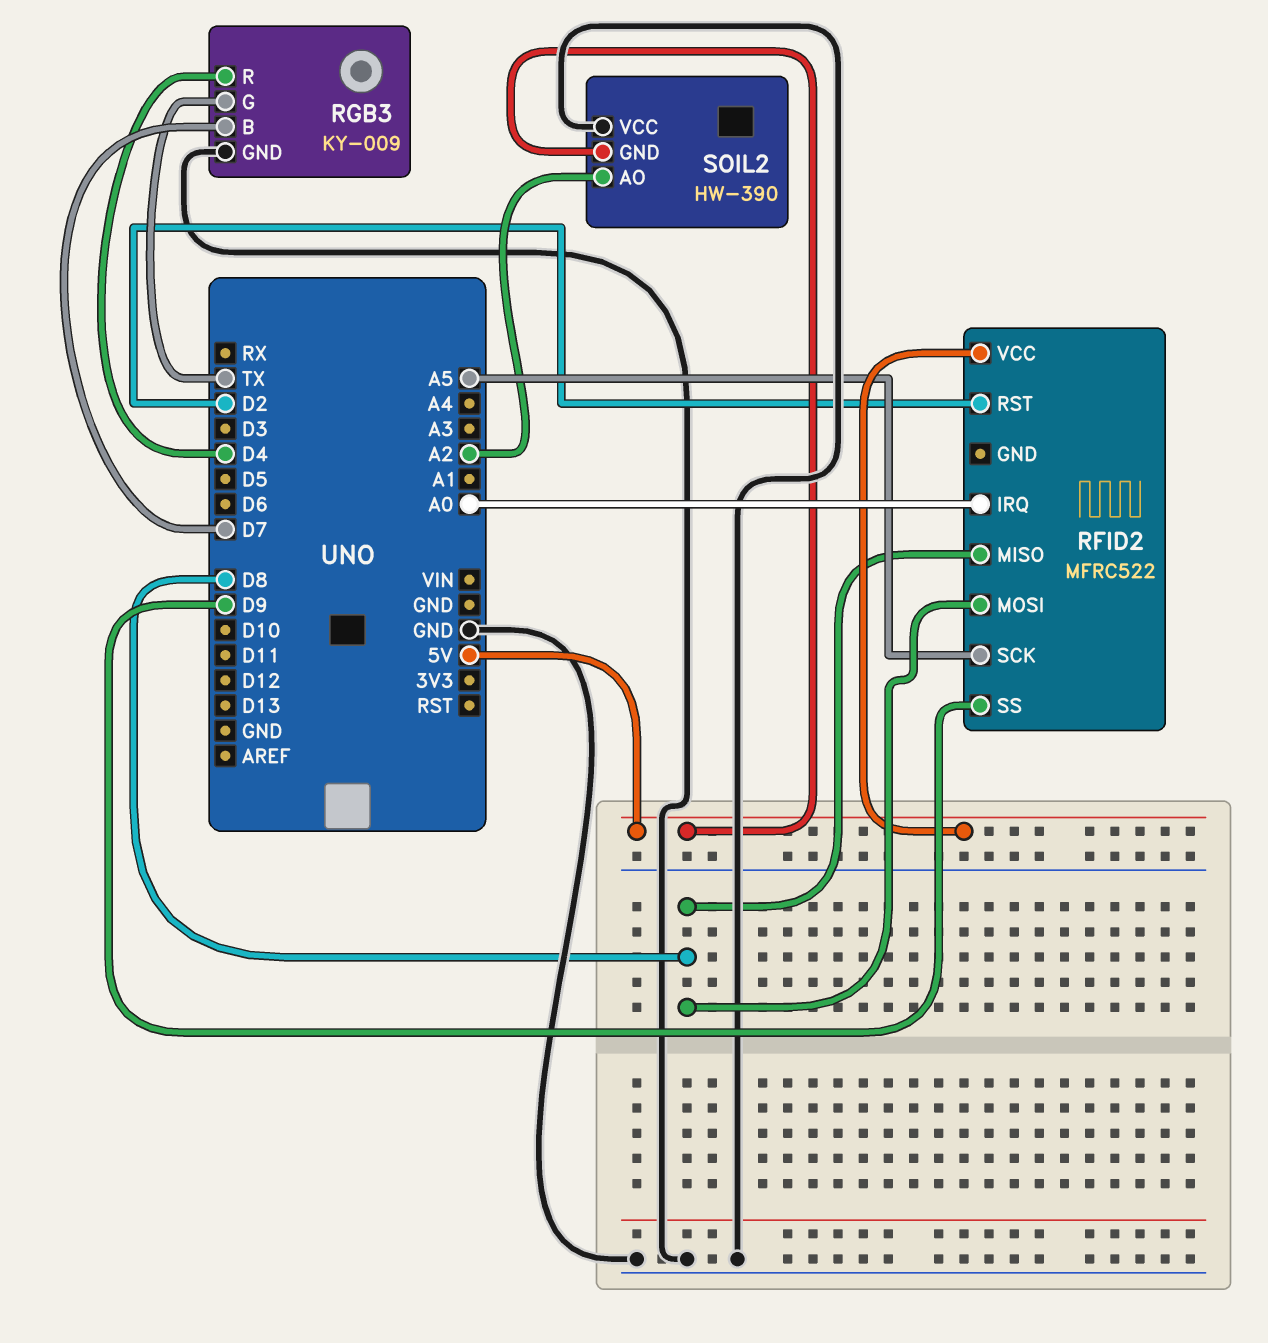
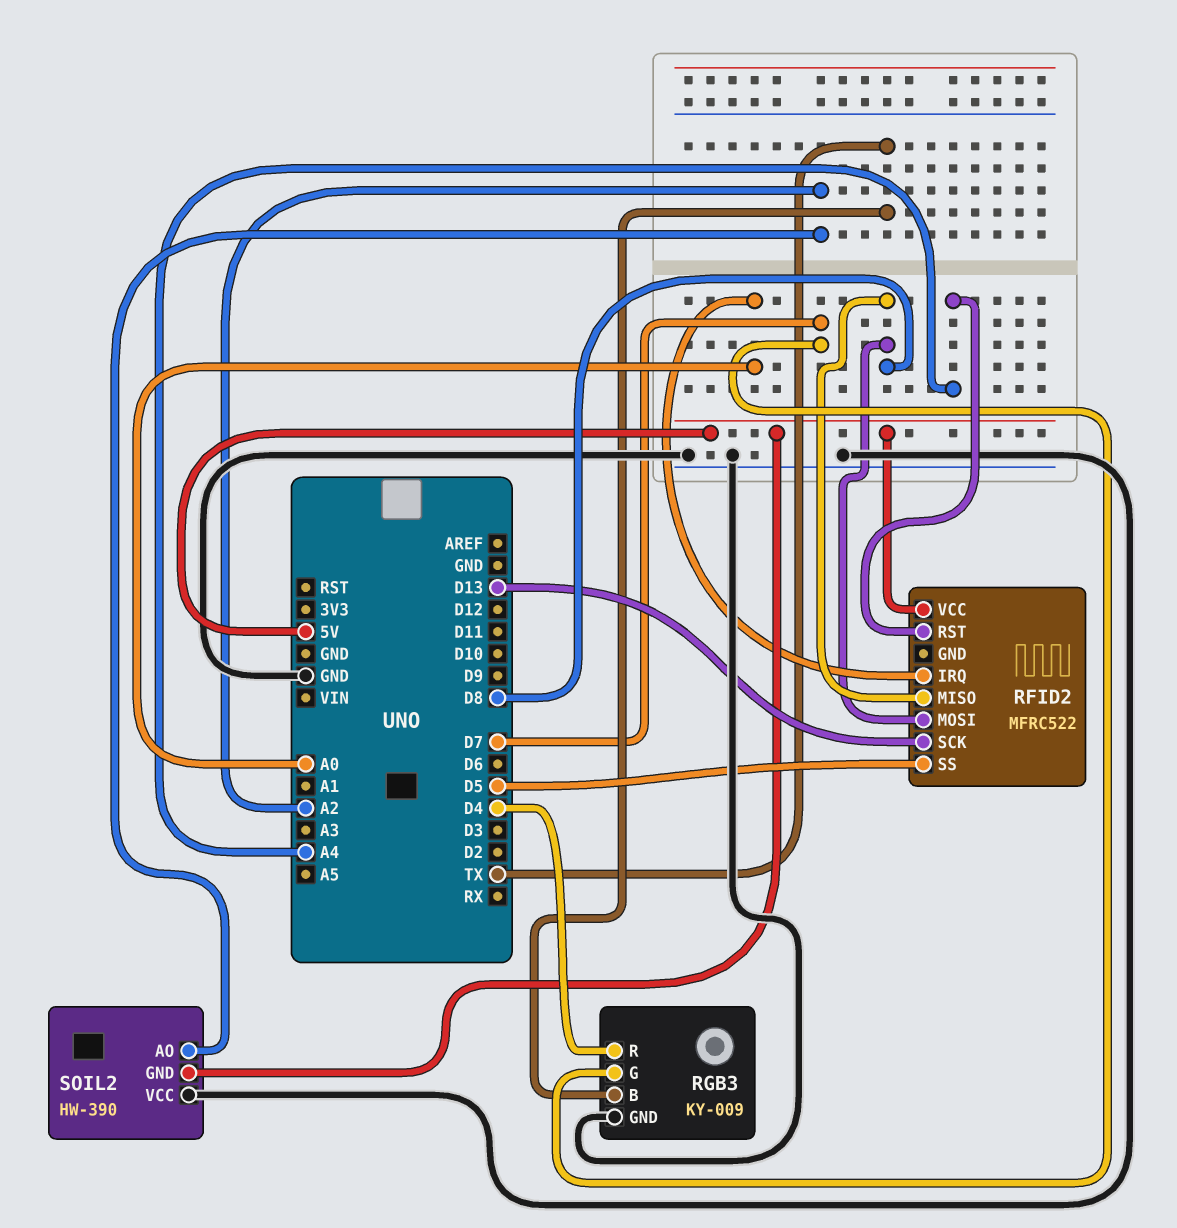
RFID2 pin RST: D2 -> A4
RFID2 pin SCK: A5 -> D13
RFID2 pin SS: D9 -> D5
RGB3 pin B: D7 -> TX
RGB3 pin G: TX -> D7

